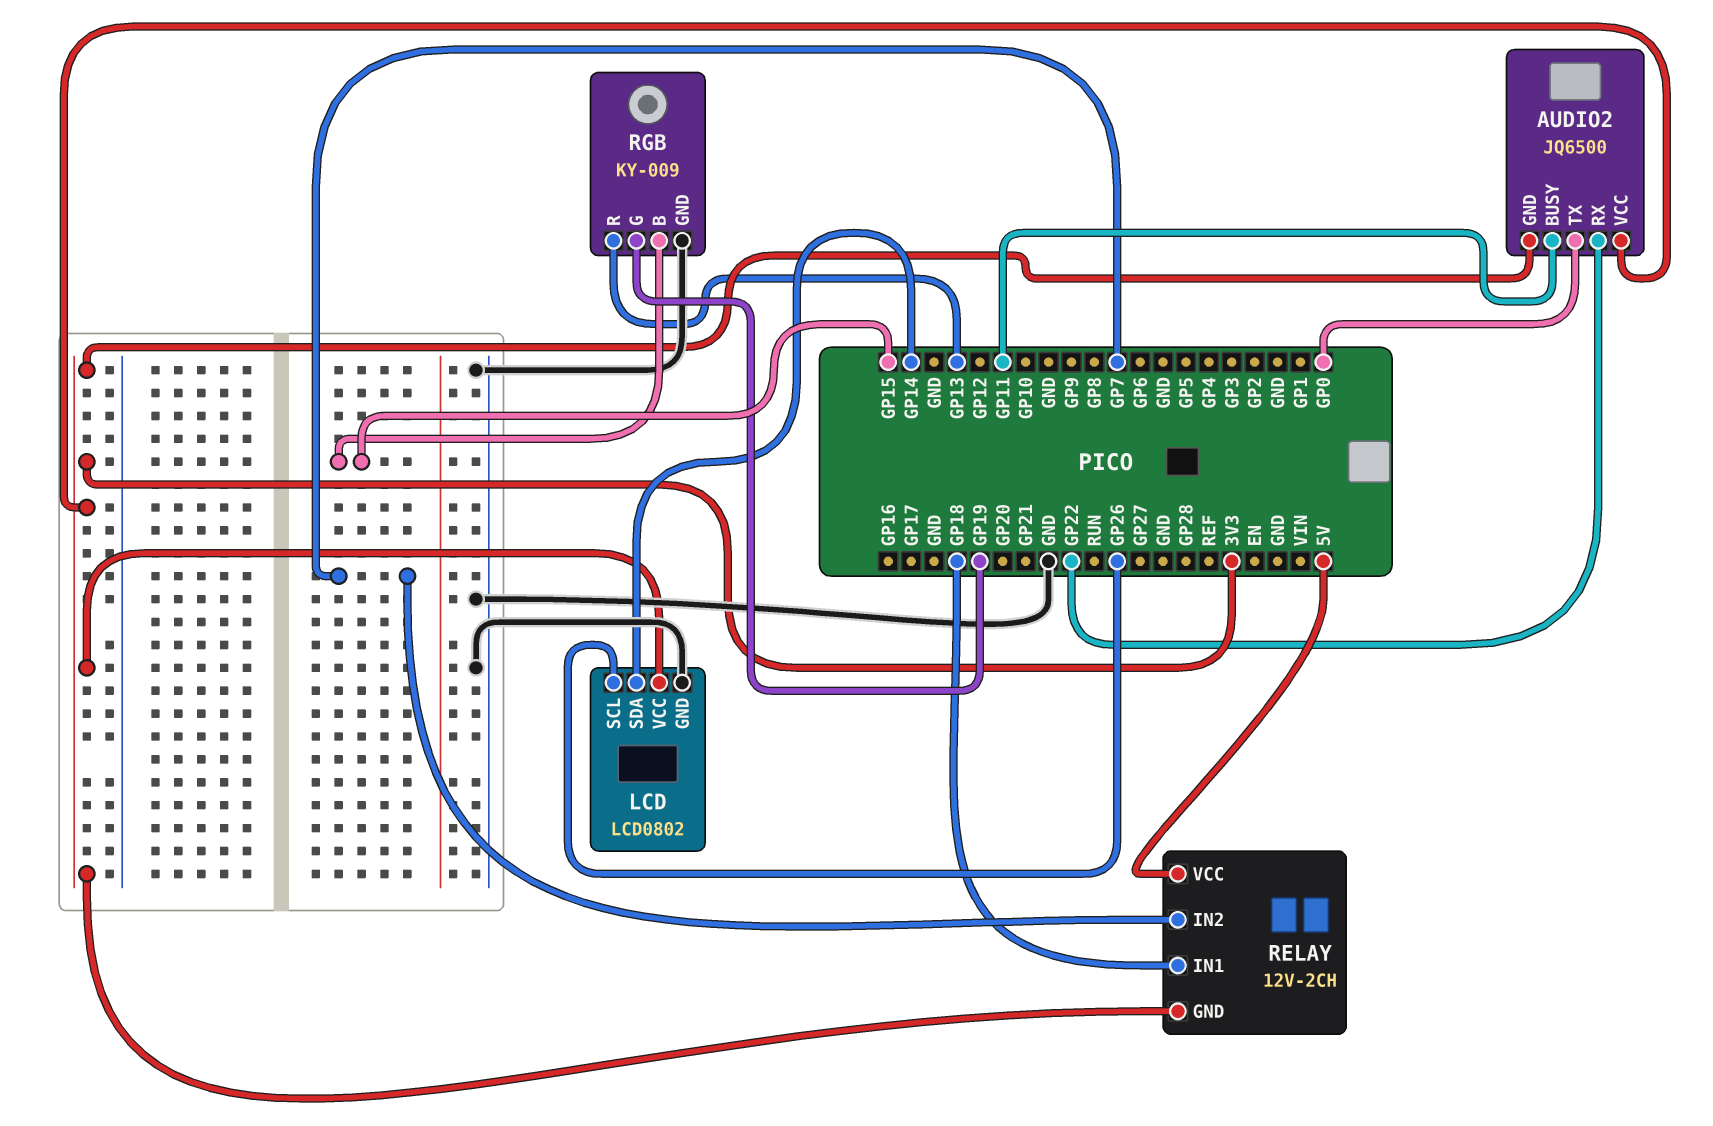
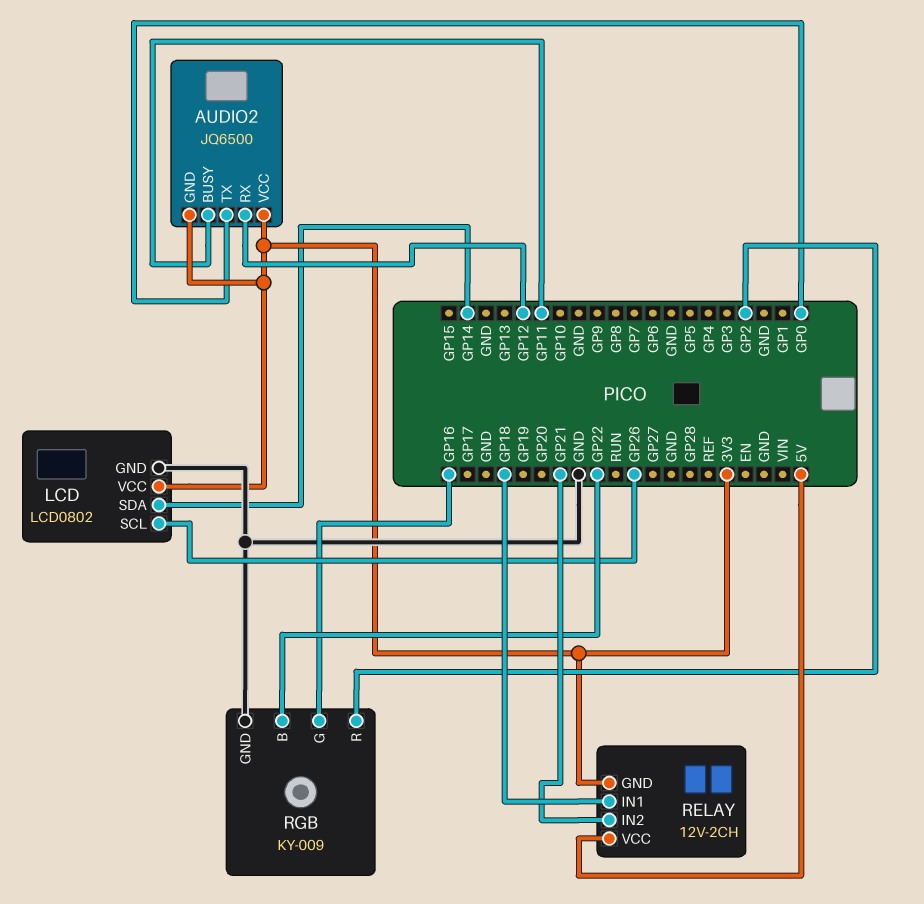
AUDIO2 pin RX: GP22 -> GP12
RELAY pin IN2: GP7 -> GP21
RGB pin B: GP15 -> GP22
RGB pin G: GP19 -> GP16
RGB pin R: GP13 -> GP2

